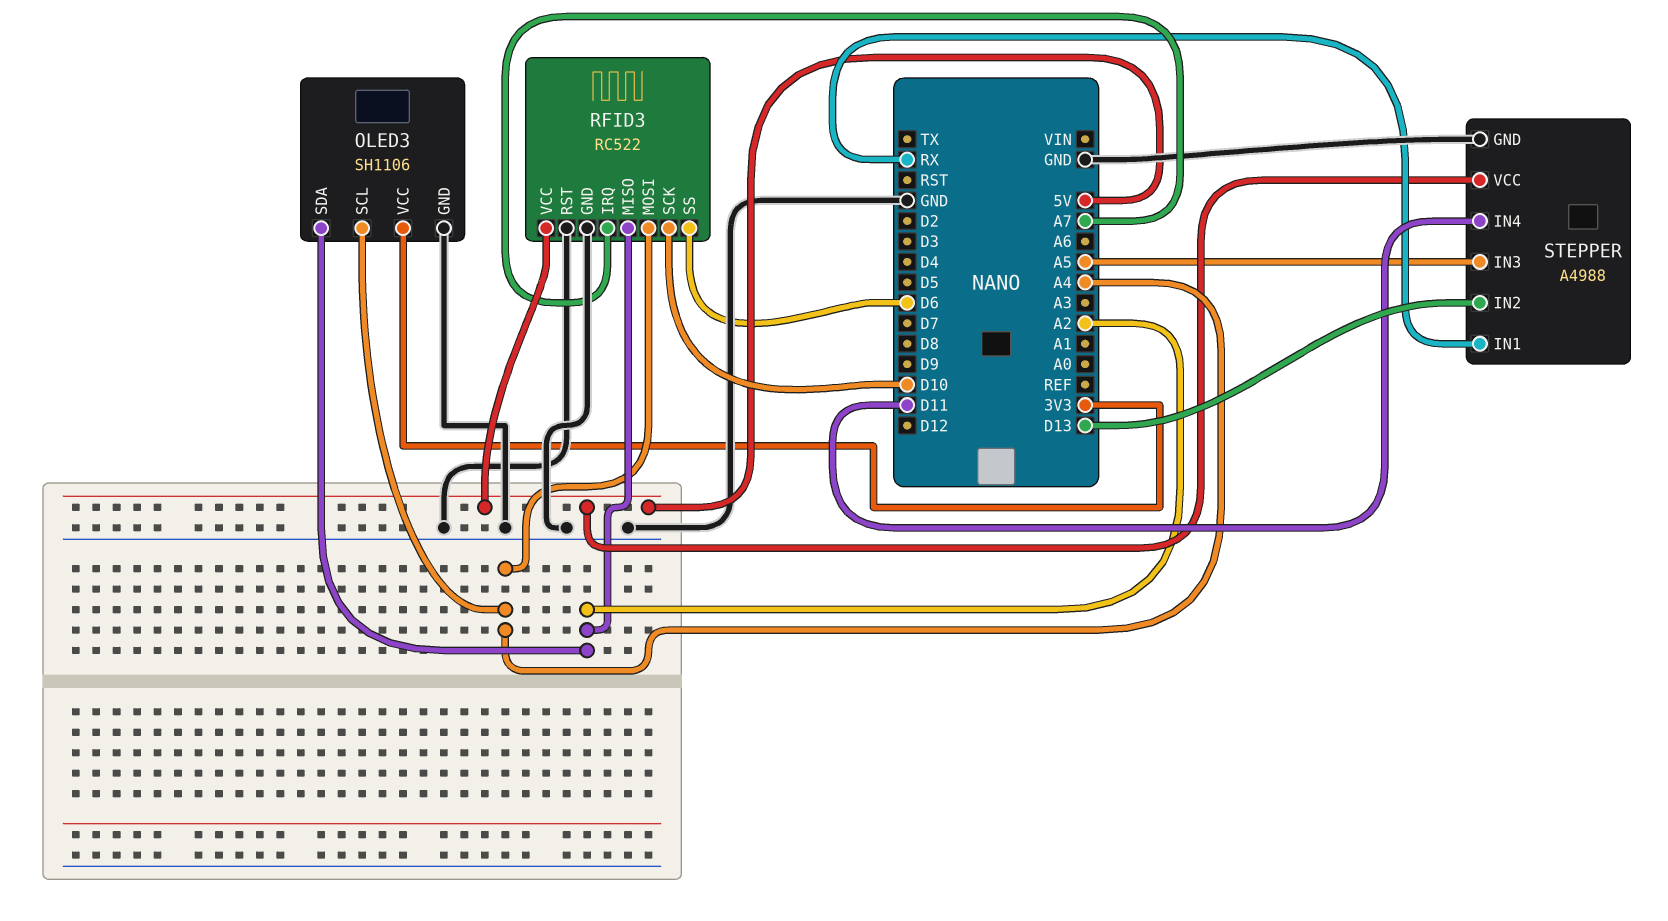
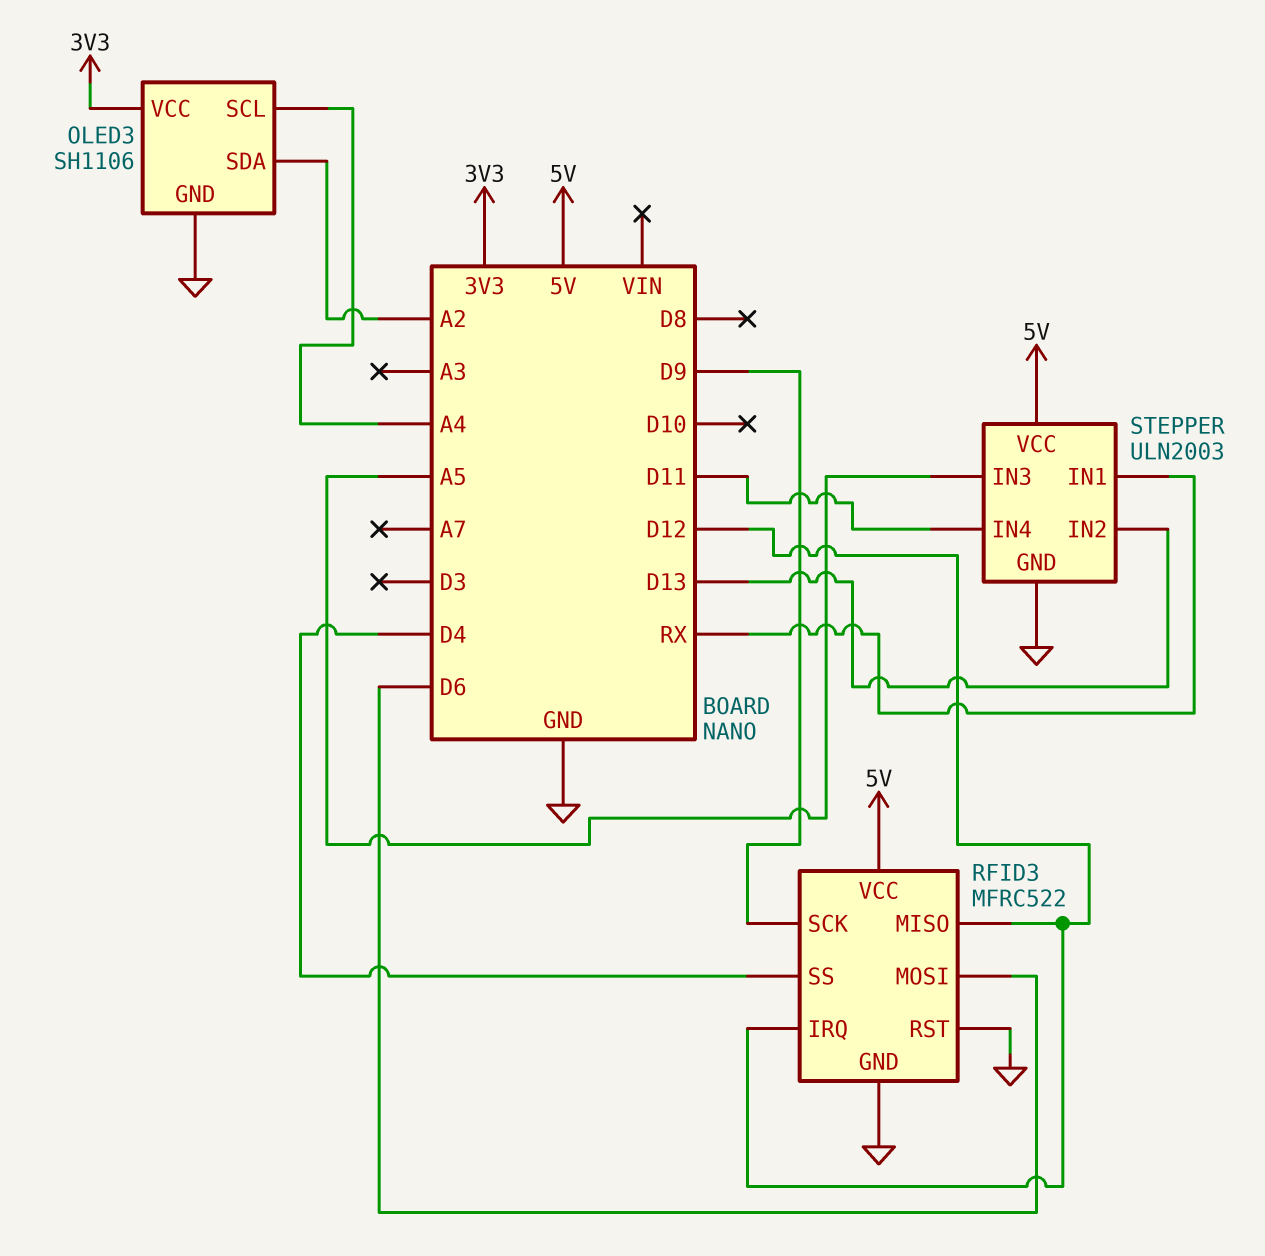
RFID3: RC522 -> MFRC522
RFID3 pin IRQ: A7 -> D12
RFID3 pin MISO: A2 -> D12
RFID3 pin MOSI: A4 -> D6
RFID3 pin SCK: D10 -> D9
RFID3 pin SS: D6 -> D4
STEPPER: A4988 -> ULN2003

